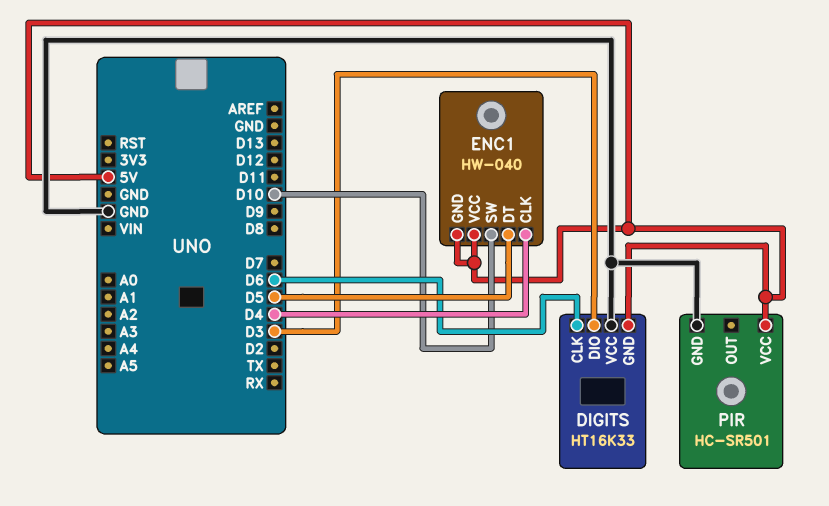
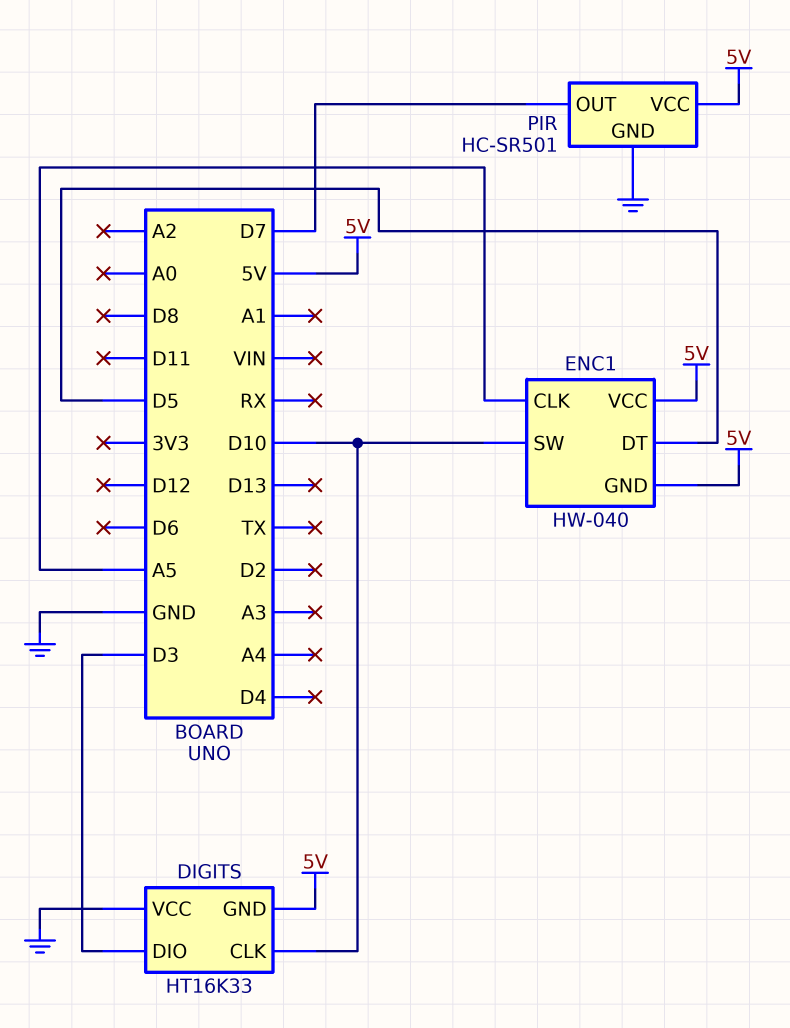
DIGITS pin CLK: D6 -> D10
ENC1 pin CLK: D4 -> A5
PIR pin OUT: none -> D7

